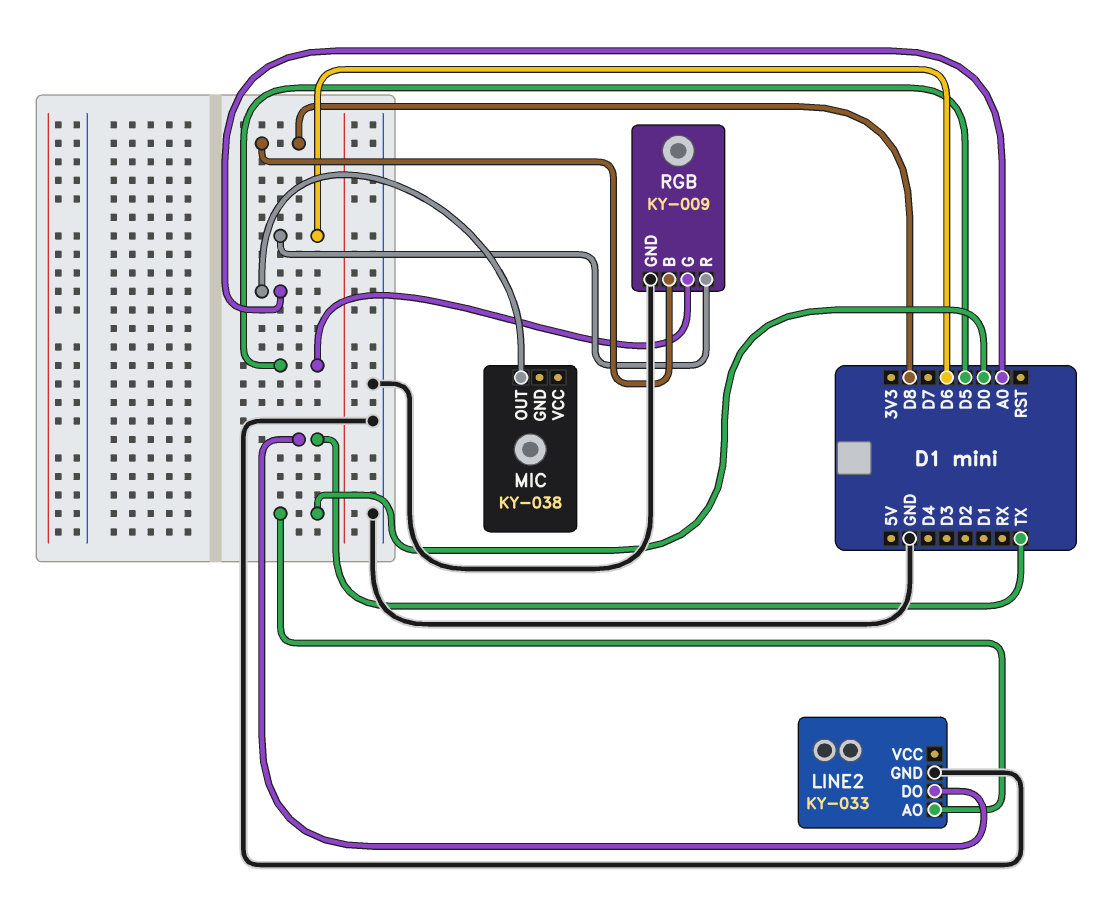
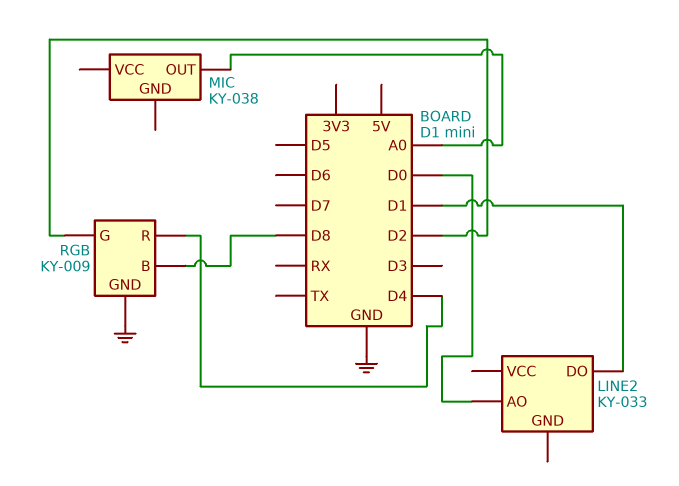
LINE2 pin DO: TX -> D1
LINE2 pin GND: GND -> none
RGB pin G: D5 -> D2
RGB pin R: D6 -> D4

